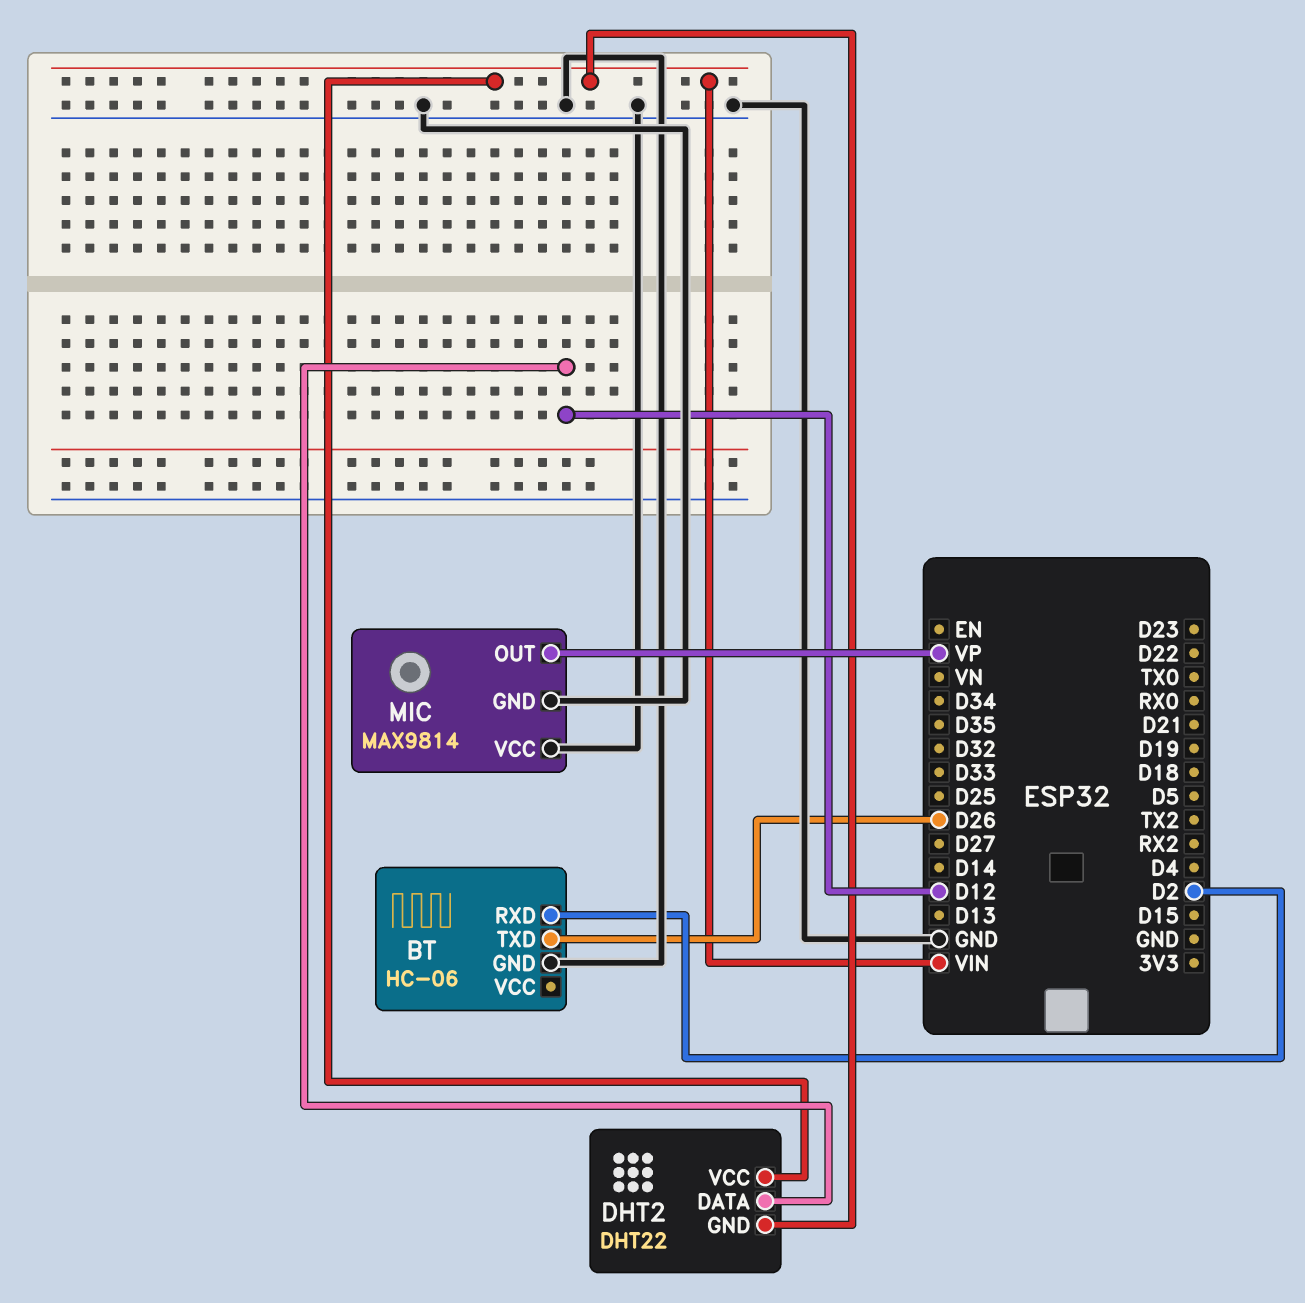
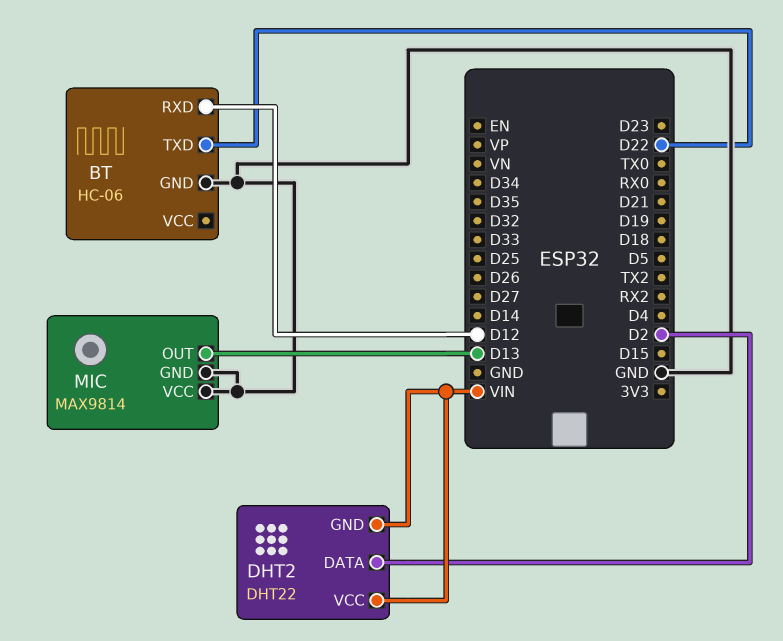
BT pin RXD: D2 -> D12
BT pin TXD: D26 -> D22
DHT2 pin DATA: D12 -> D2
MIC pin OUT: VP -> D13

